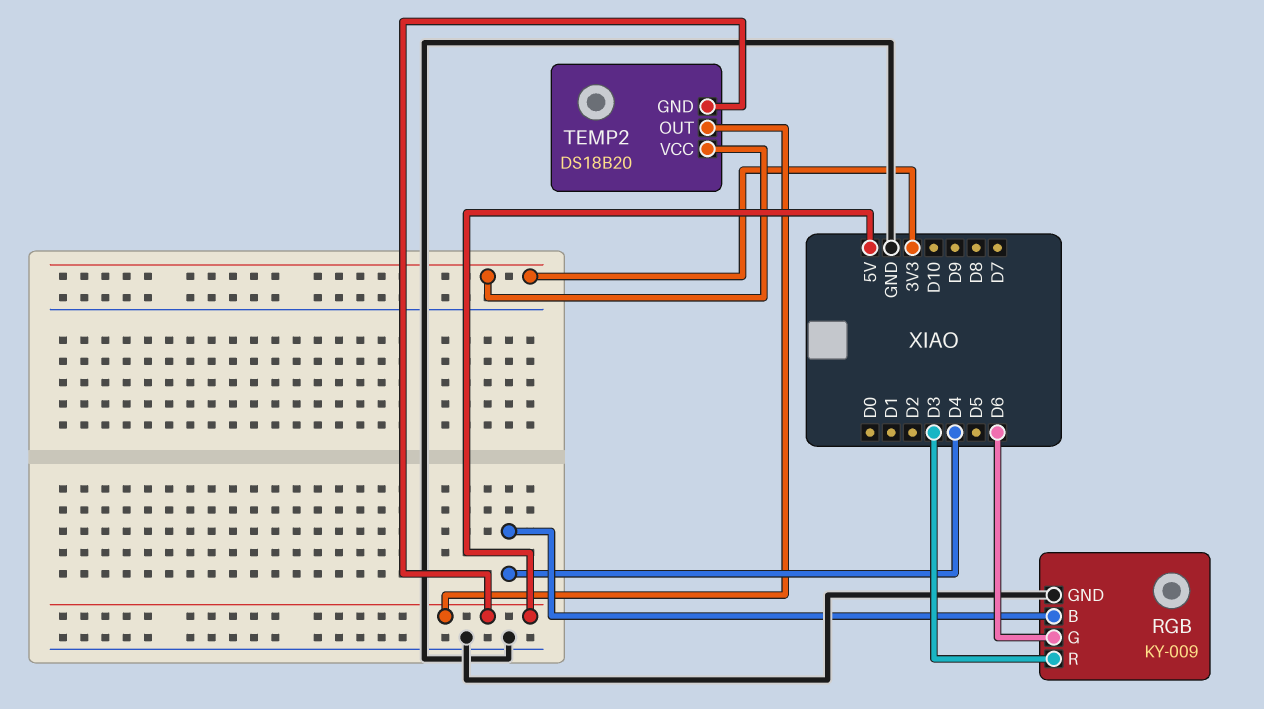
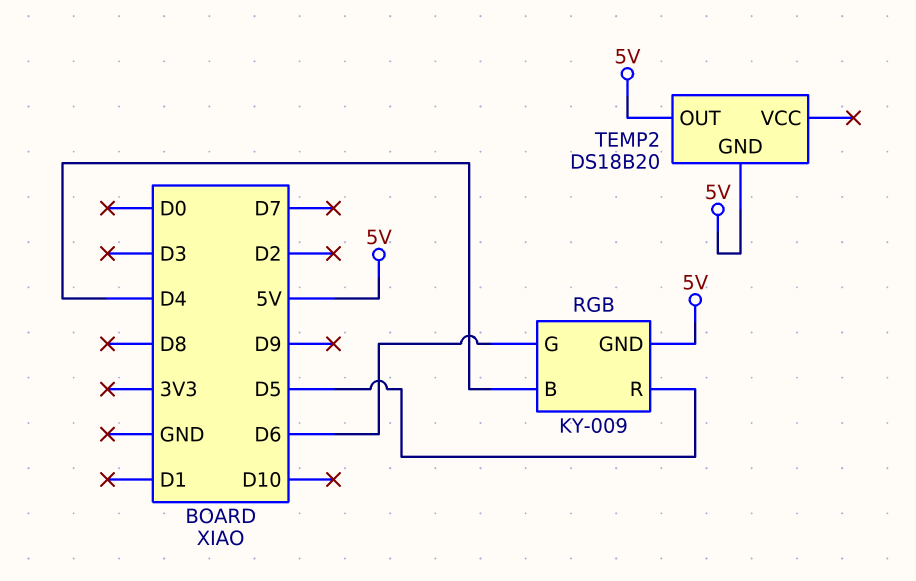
RGB pin GND: GND -> 5V
RGB pin R: D3 -> D5
TEMP2 pin VCC: 3V3 -> none

